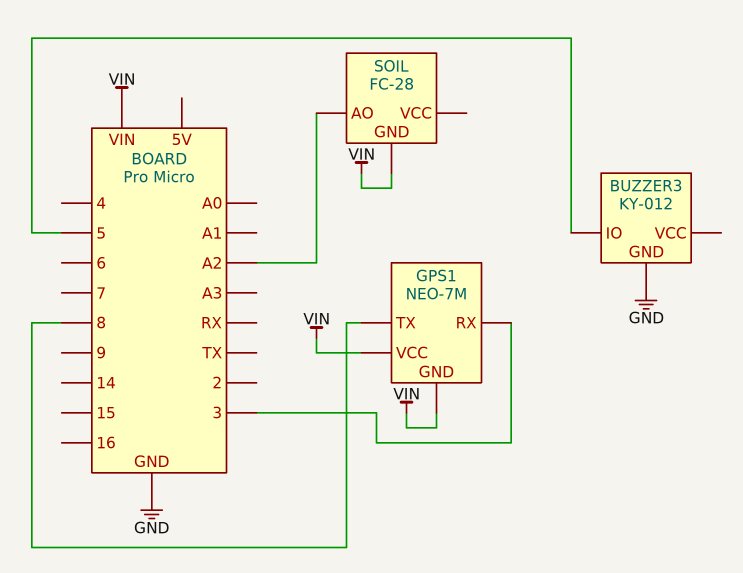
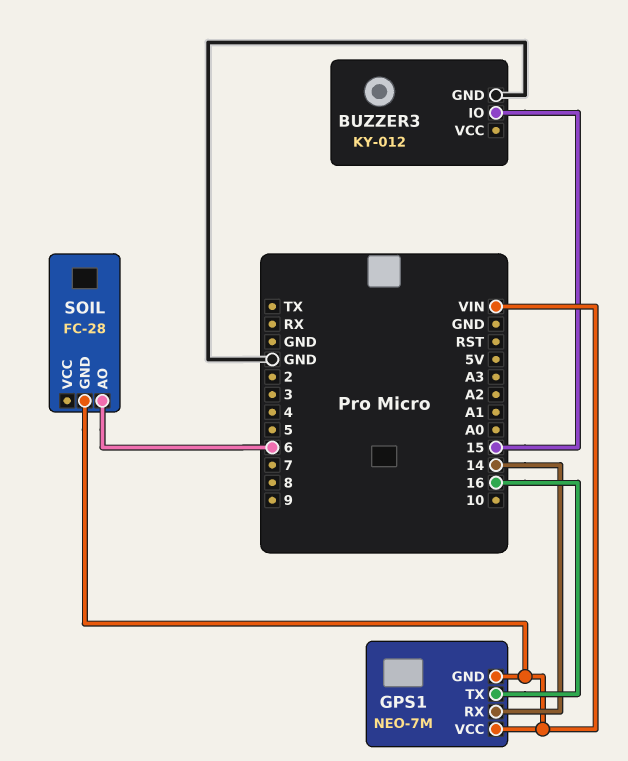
BUZZER3 pin IO: 5 -> 15
GPS1 pin RX: 3 -> 14
GPS1 pin TX: 8 -> 16
SOIL pin AO: A2 -> 6

